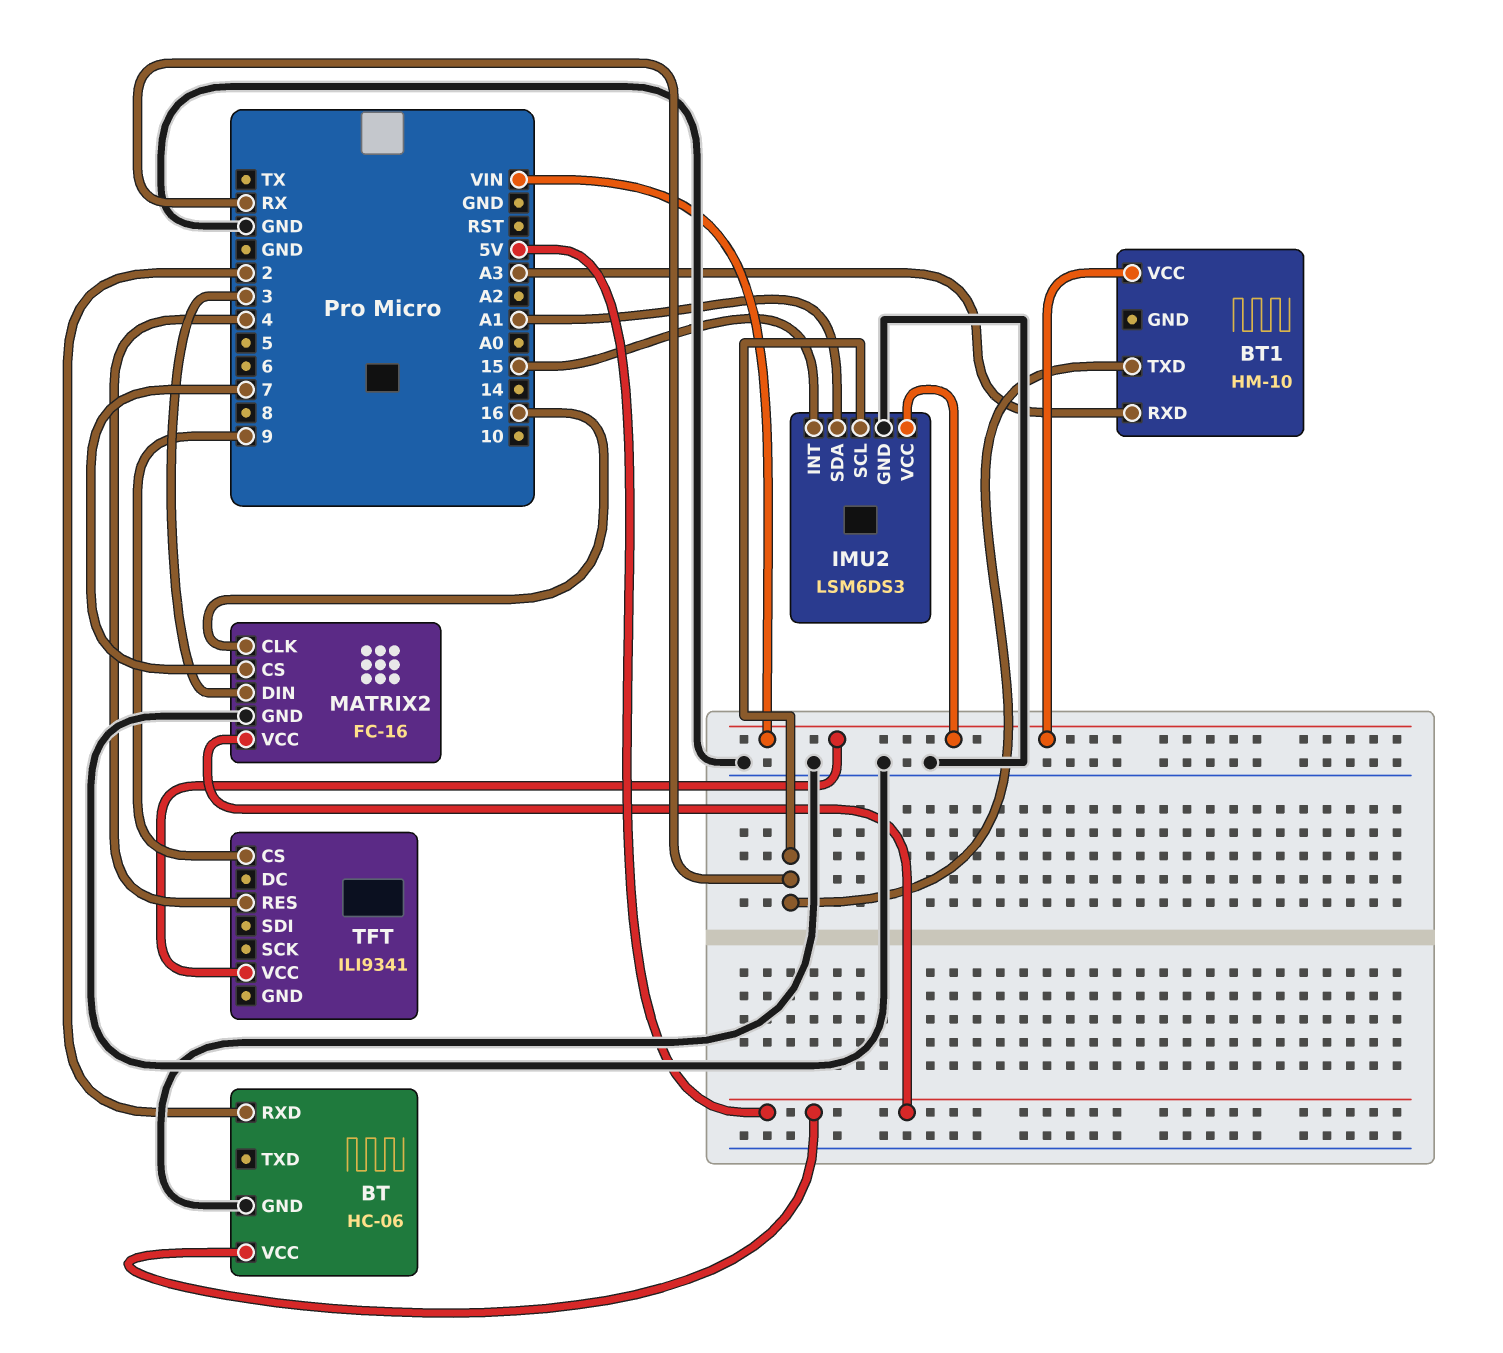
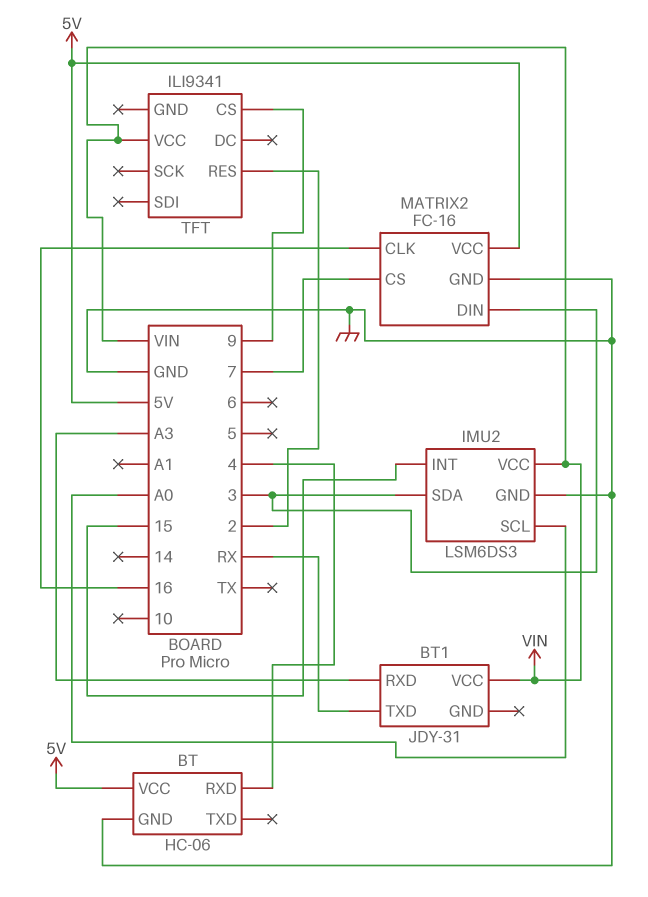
BT pin RXD: 2 -> 4
BT1: HM-10 -> JDY-31
IMU2 pin SCL: RX -> A0
IMU2 pin SDA: A1 -> 3
TFT pin RES: 4 -> 2

